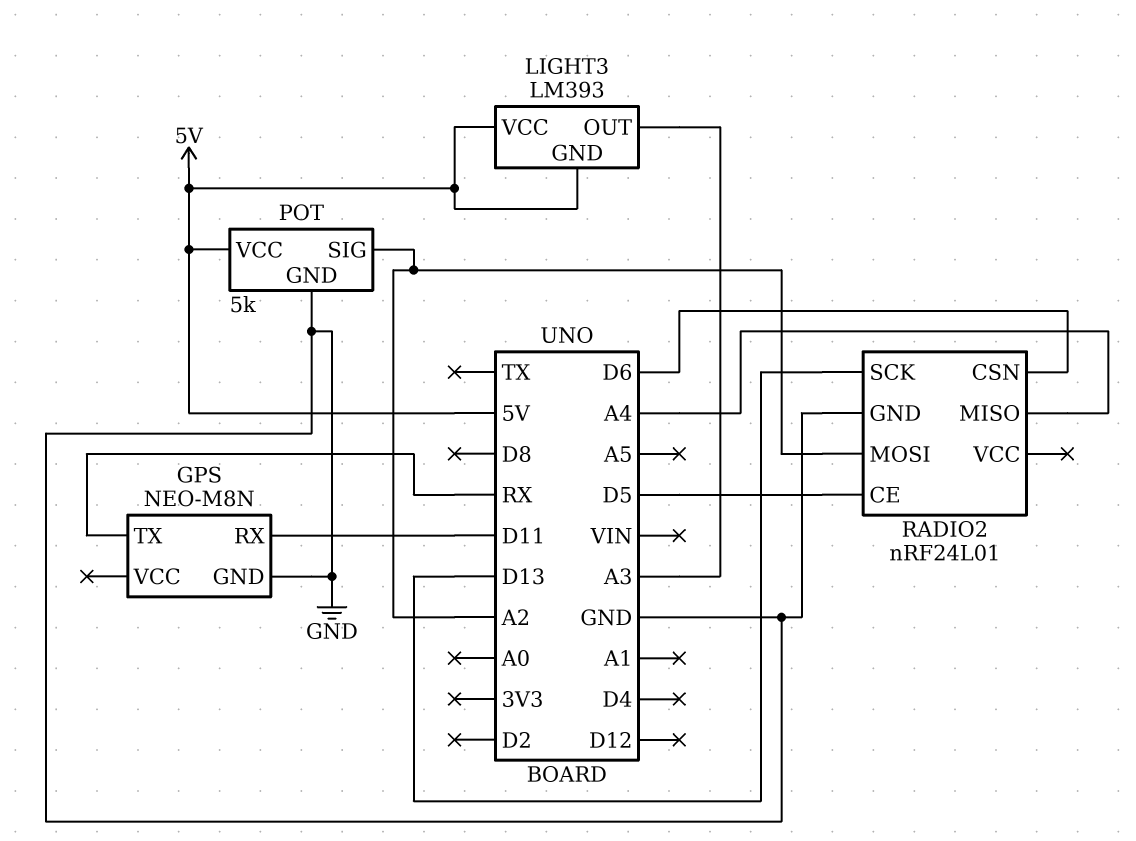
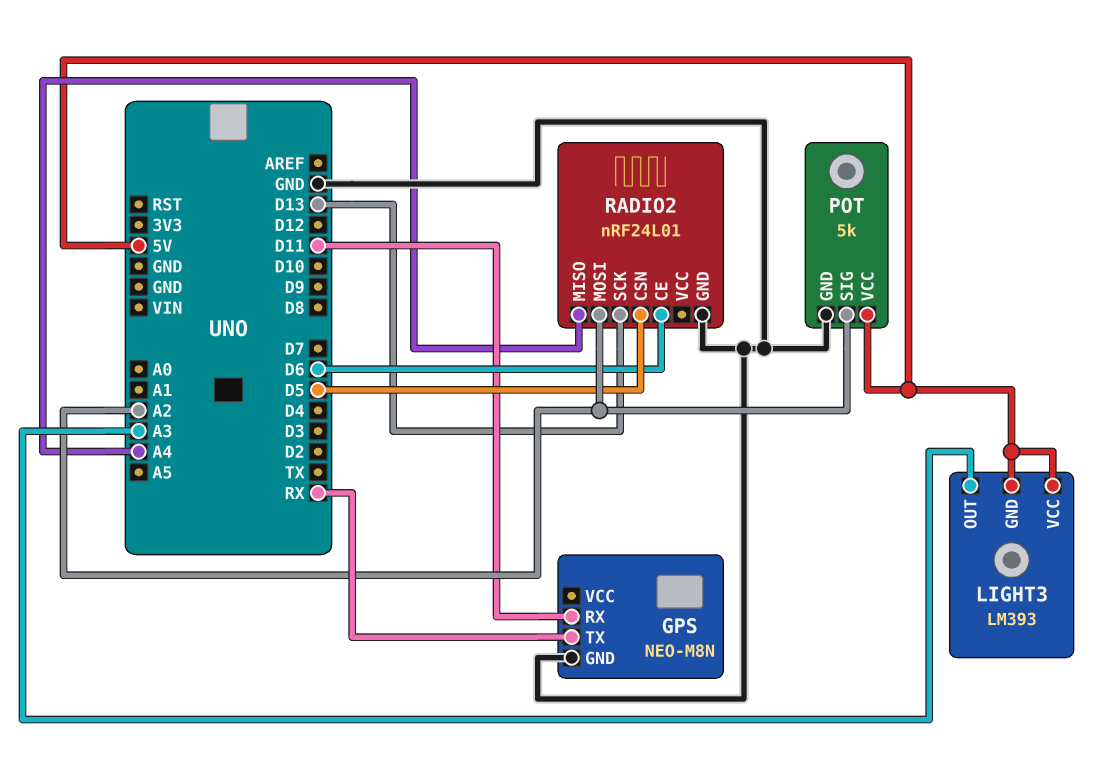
RADIO2 pin CE: D5 -> D6
RADIO2 pin CSN: D6 -> D5

